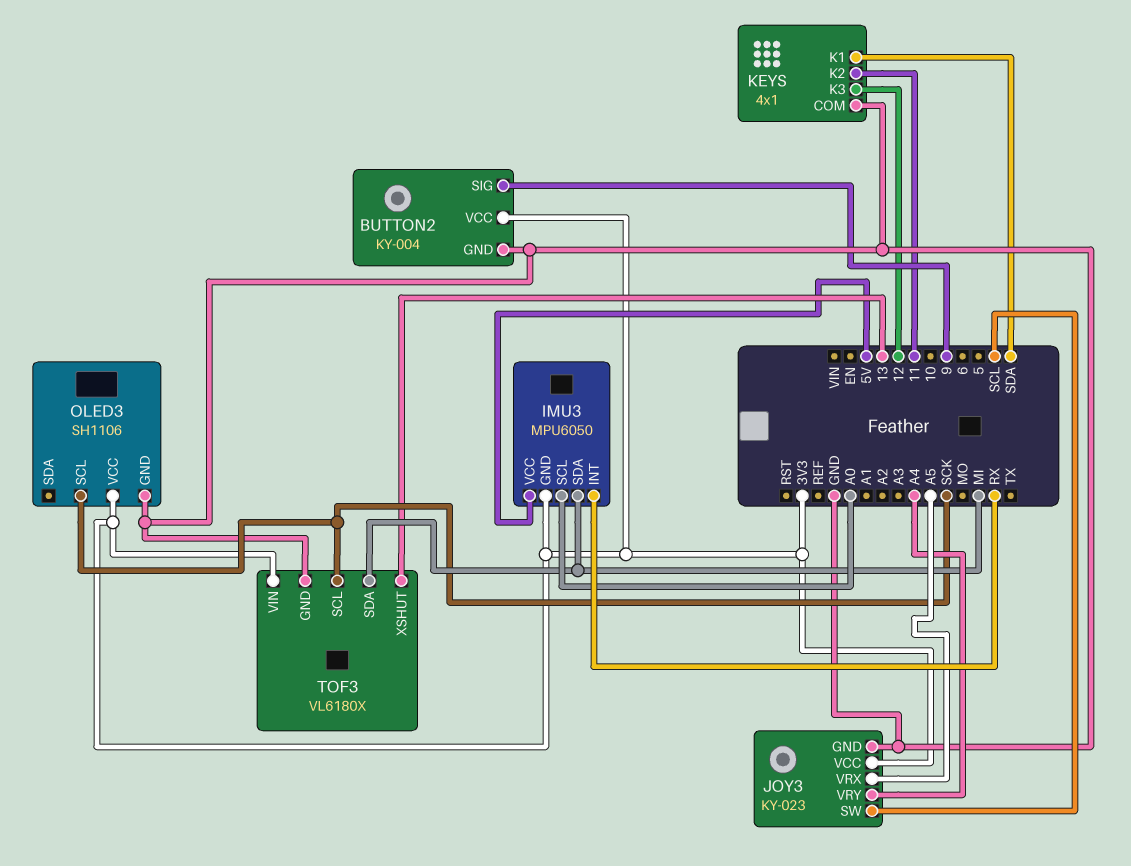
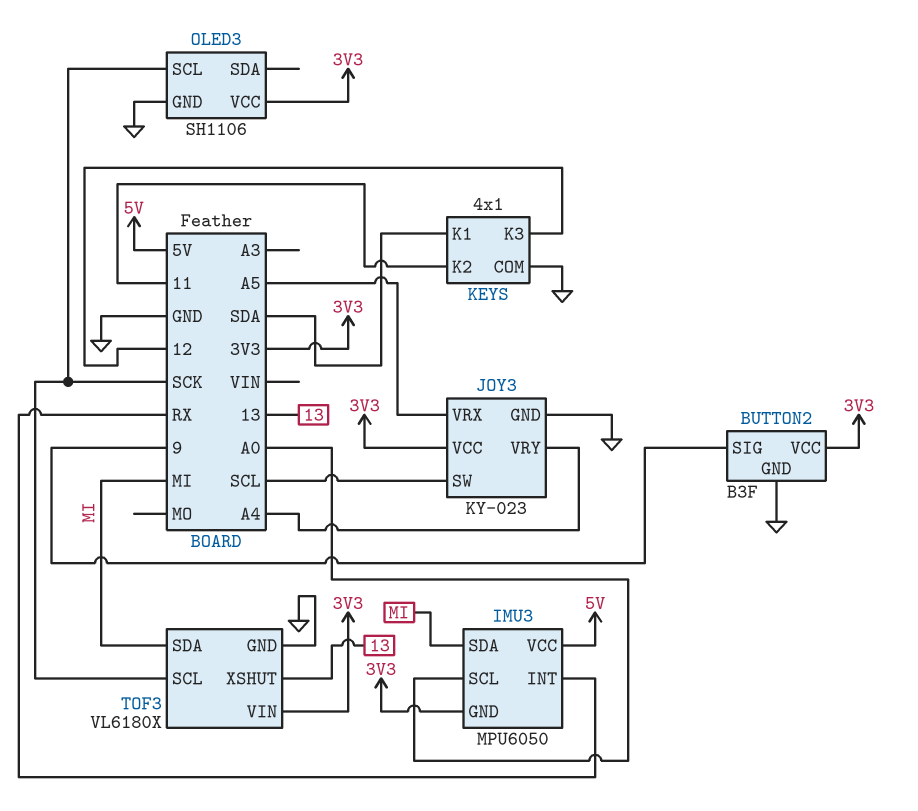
BUTTON2: KY-004 -> B3F

